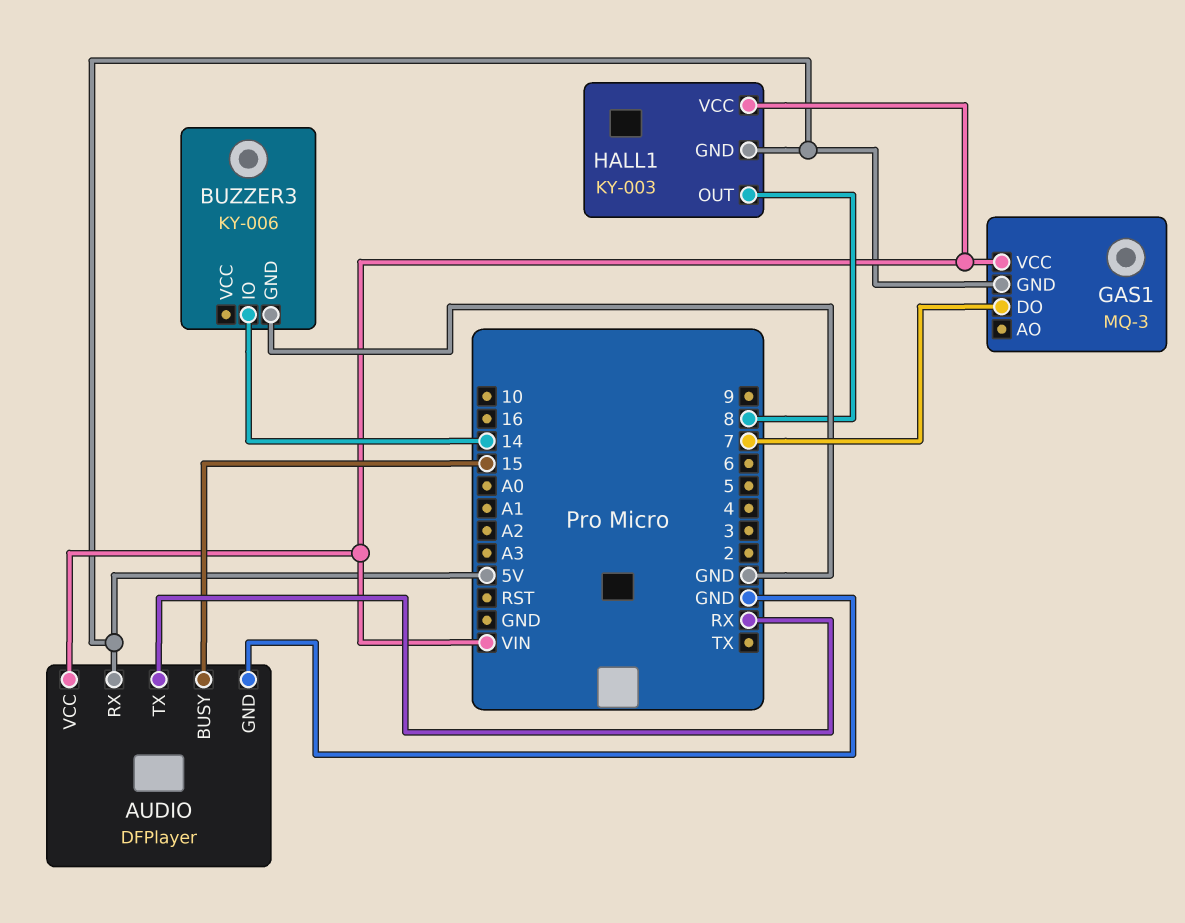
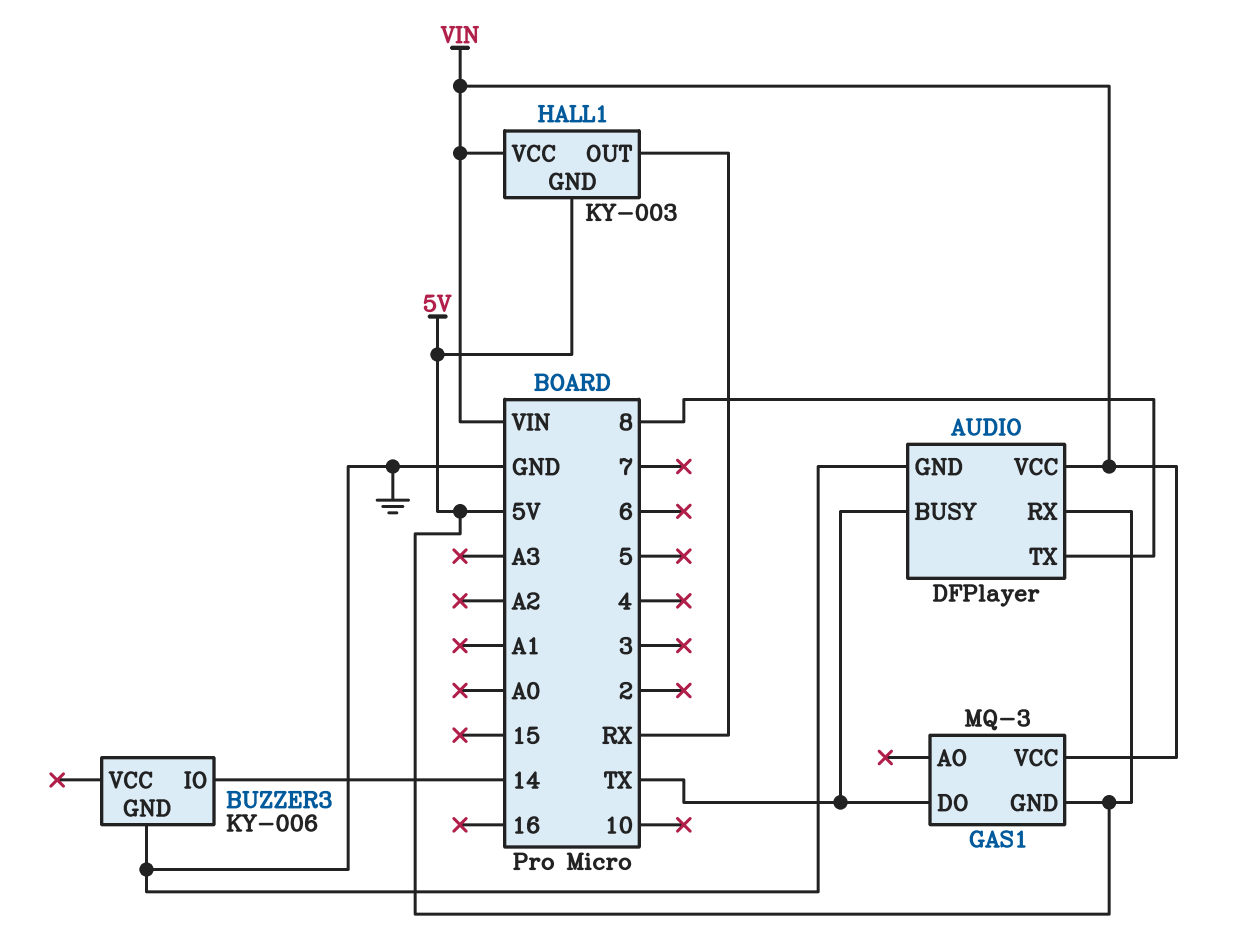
AUDIO pin BUSY: 15 -> TX
AUDIO pin TX: RX -> 8
GAS1 pin DO: 7 -> TX
HALL1 pin OUT: 8 -> RX

